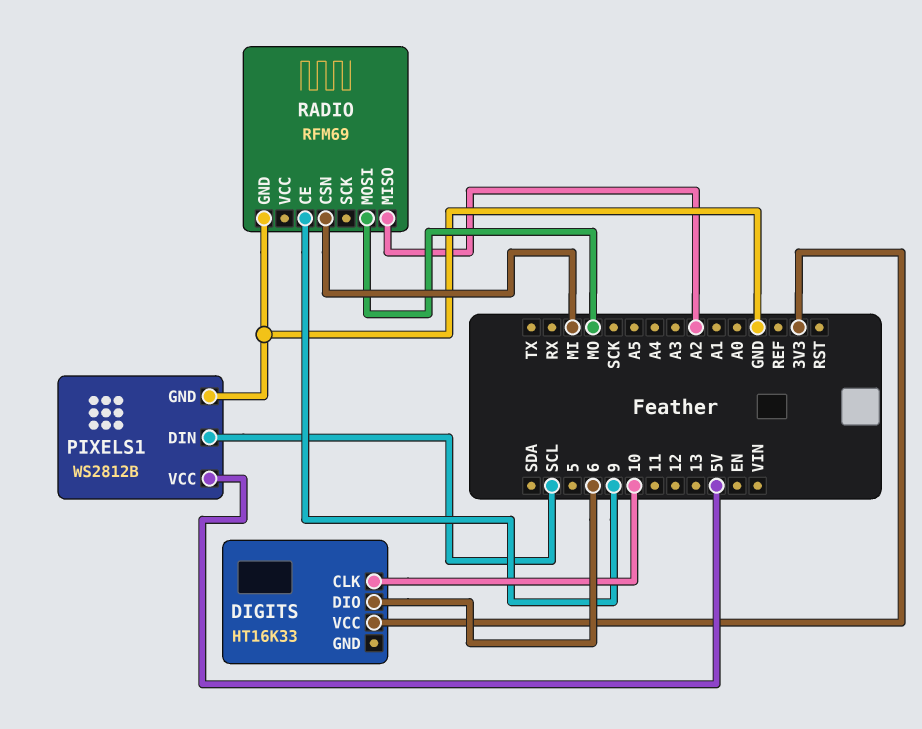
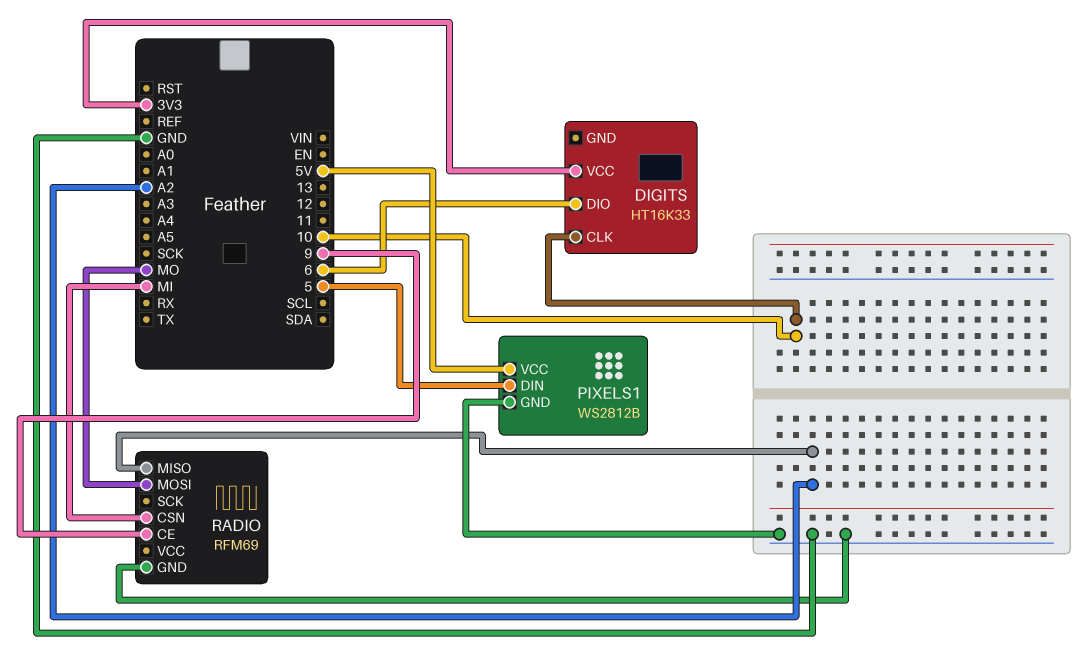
PIXELS1 pin DIN: SCL -> 5

